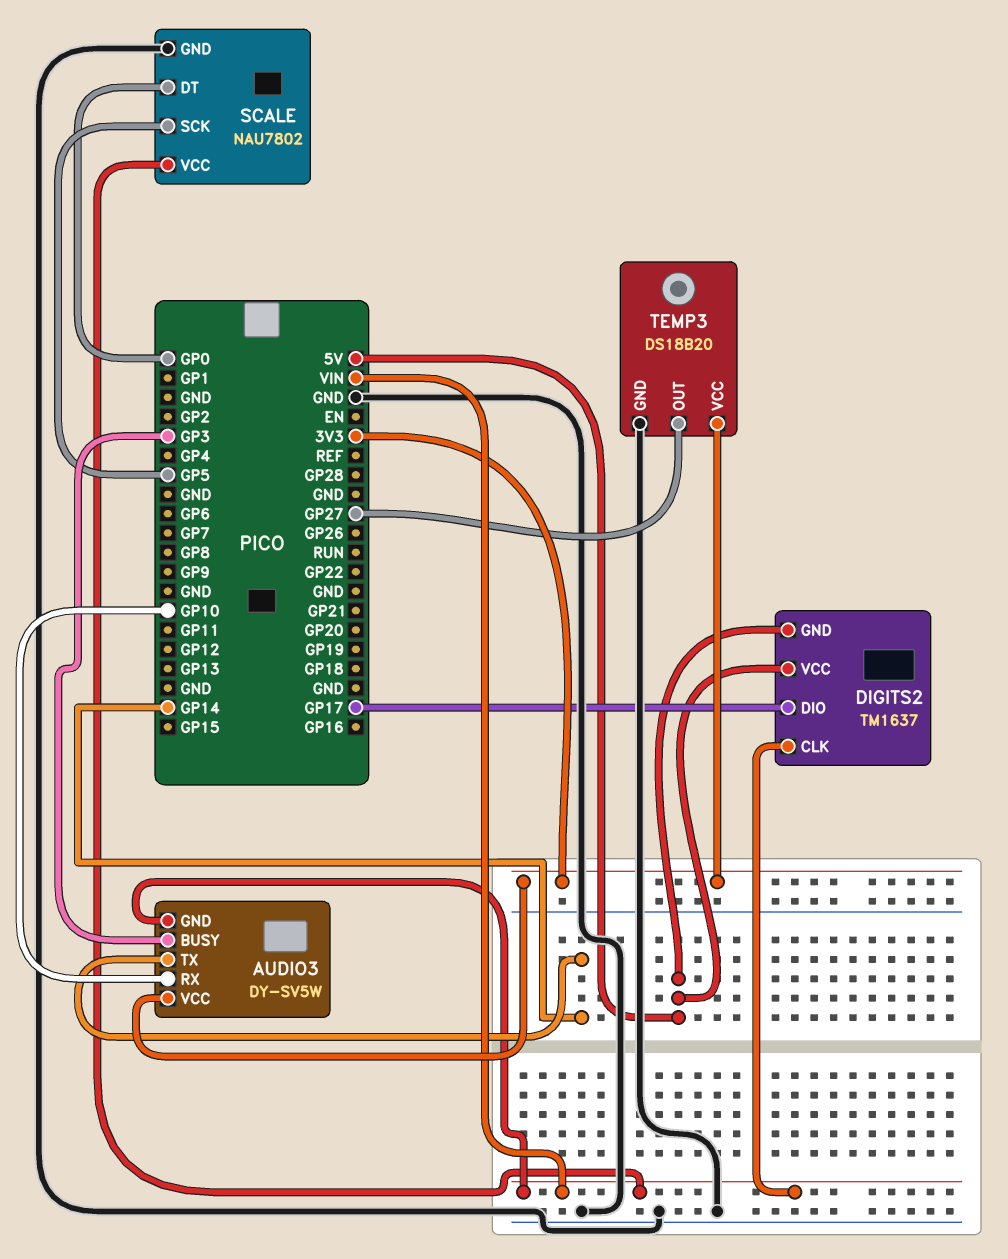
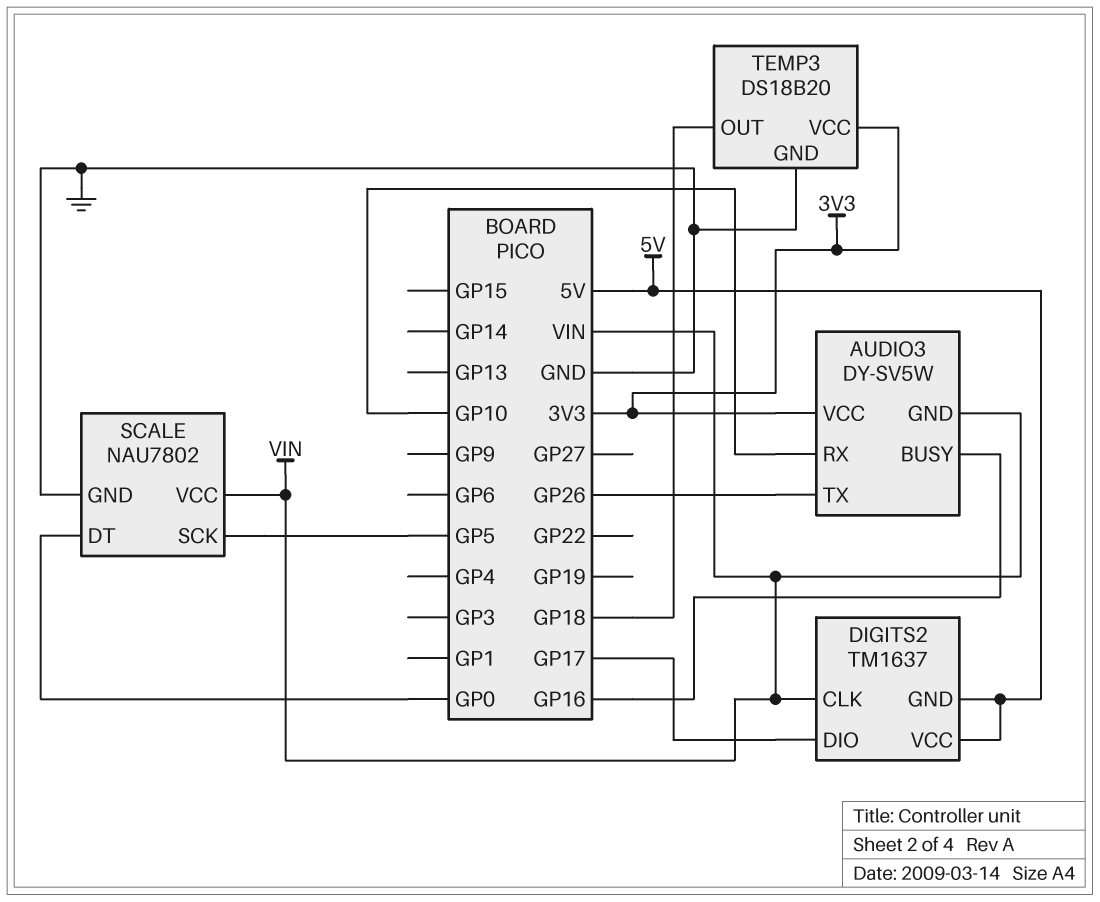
AUDIO3 pin BUSY: GP3 -> GP16
AUDIO3 pin TX: GP14 -> GP26
TEMP3 pin OUT: GP27 -> GP18

